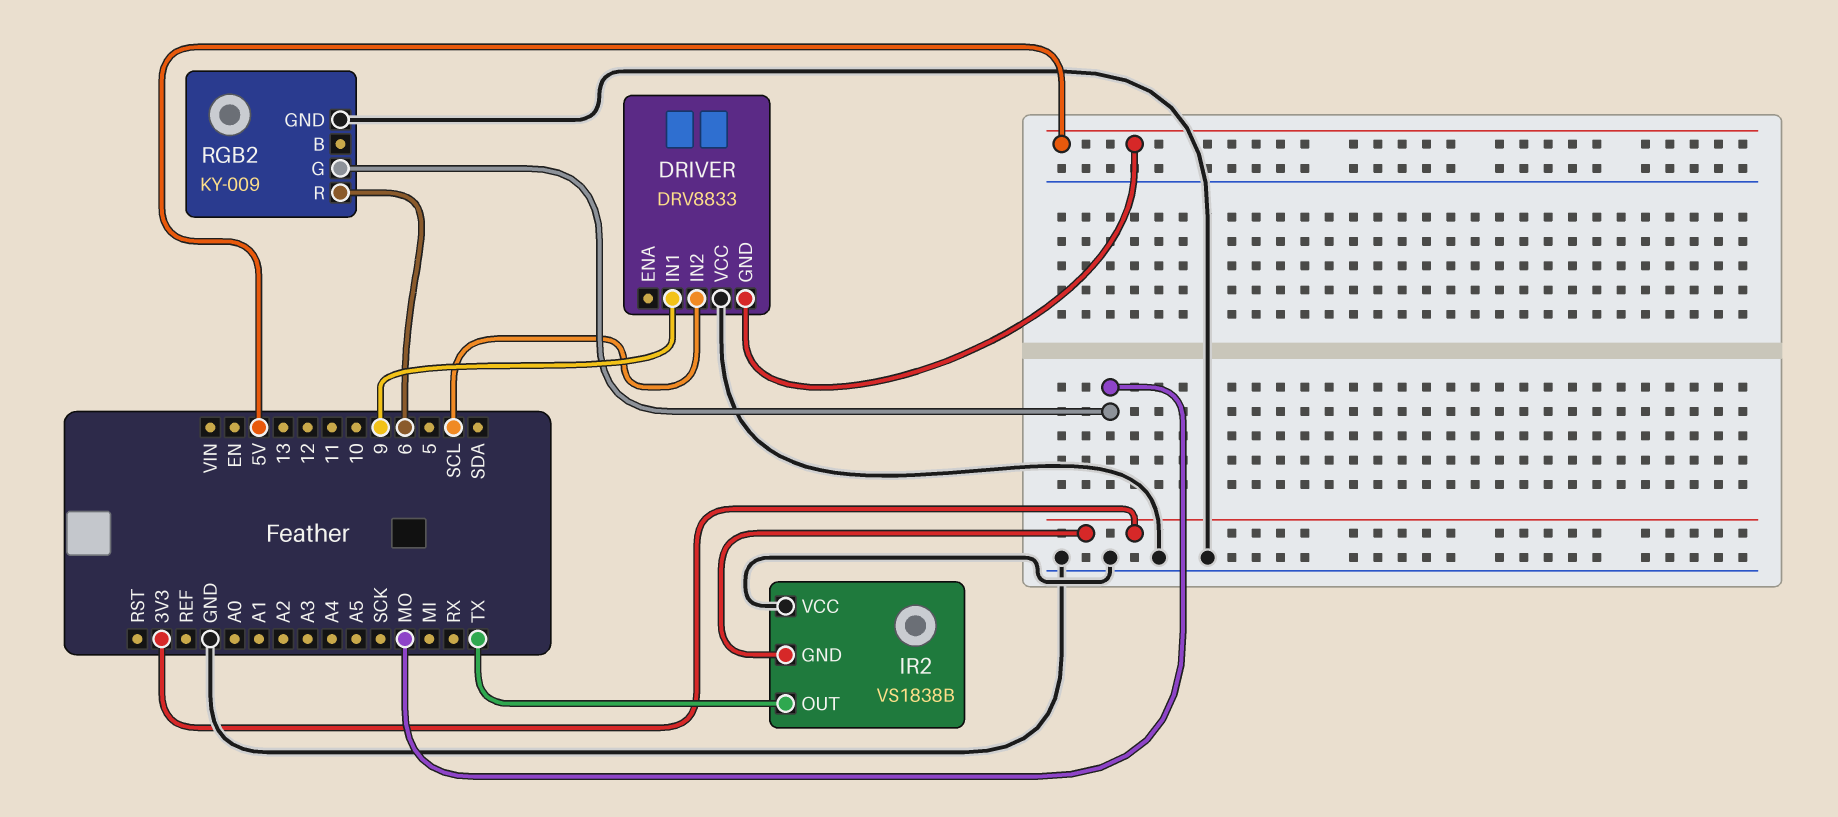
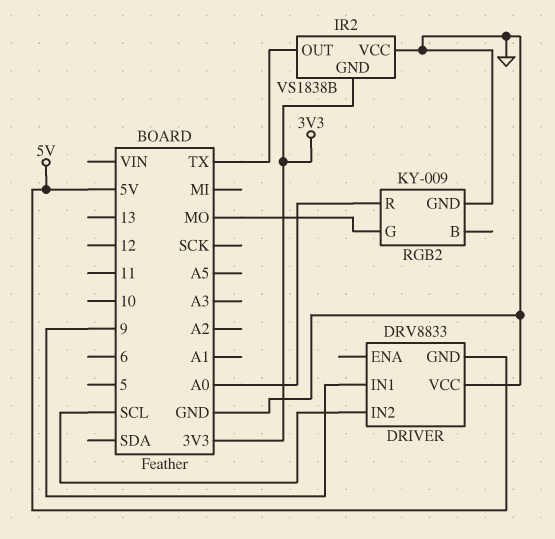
RGB2 pin R: 6 -> A0

